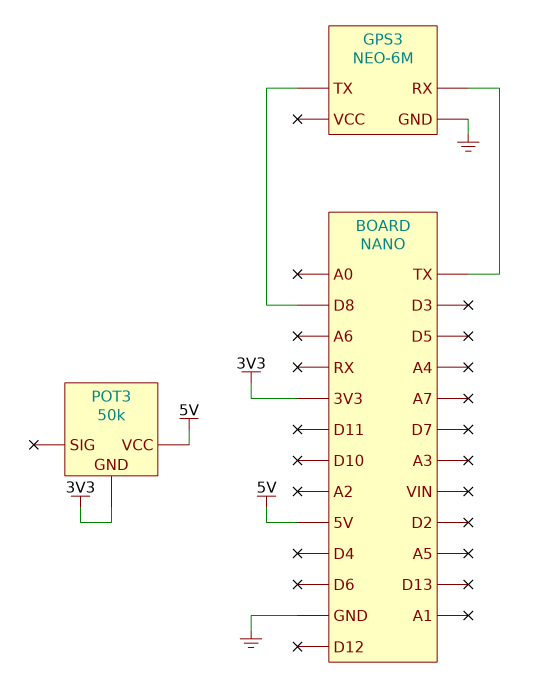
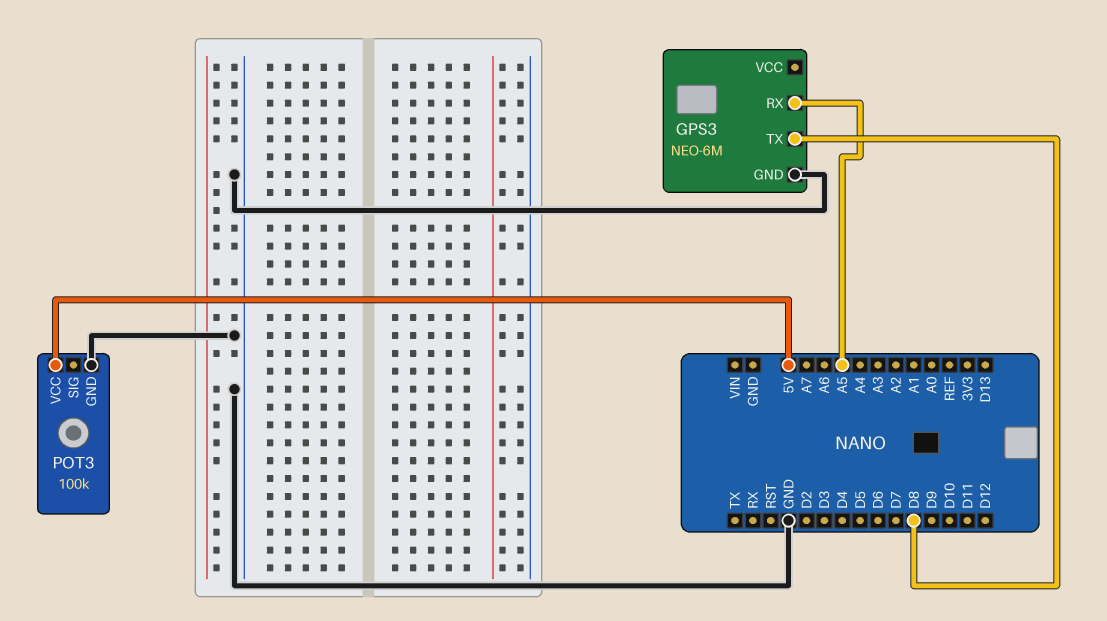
GPS3 pin RX: TX -> A5
POT3: 50k -> 100k
POT3 pin GND: 3V3 -> GND

